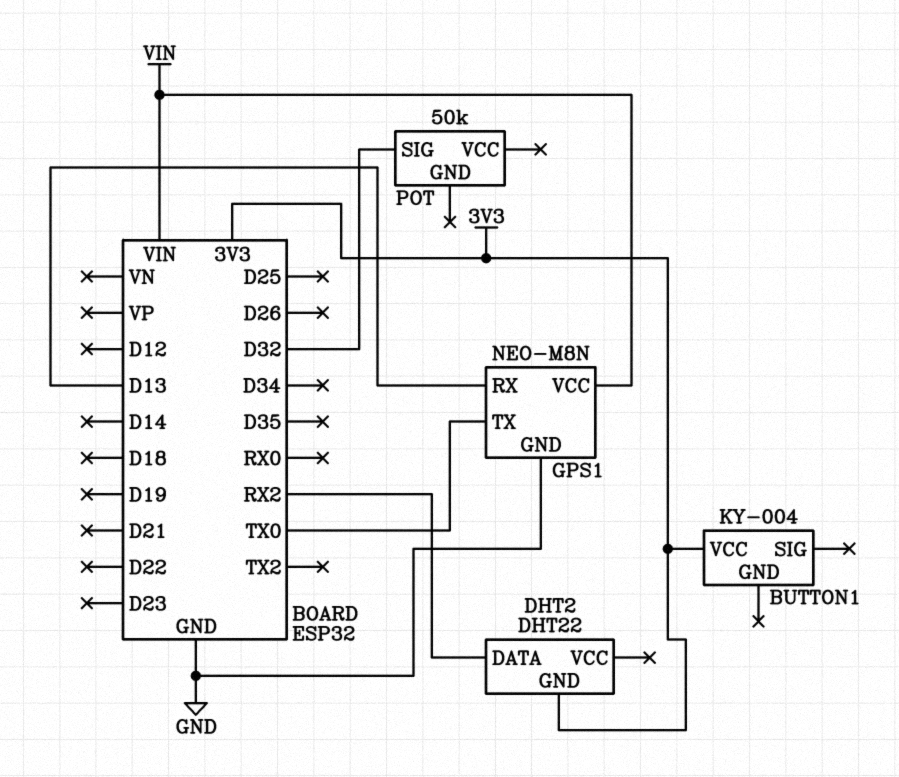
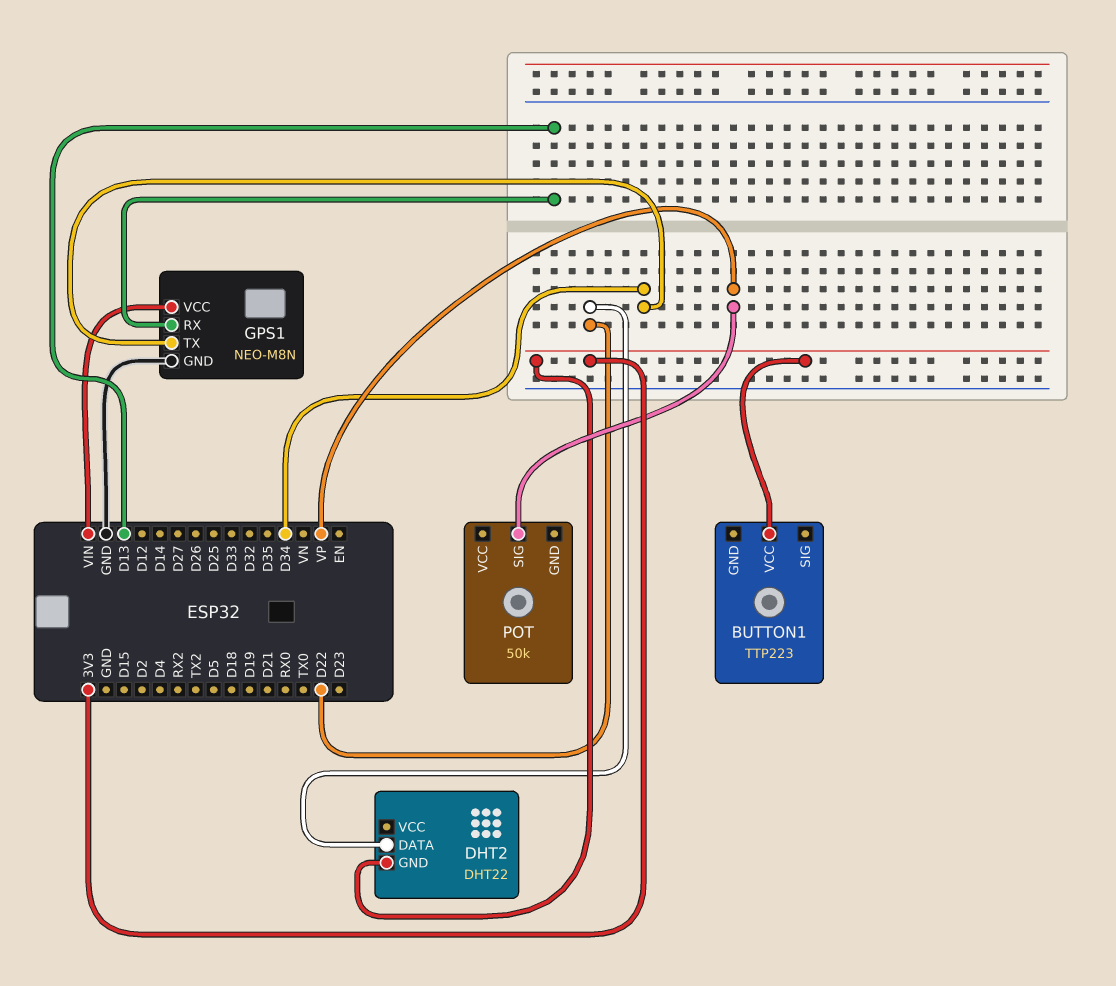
BUTTON1: KY-004 -> TTP223
DHT2 pin DATA: RX2 -> D22
GPS1 pin TX: TX0 -> D34
POT pin SIG: D32 -> VP

